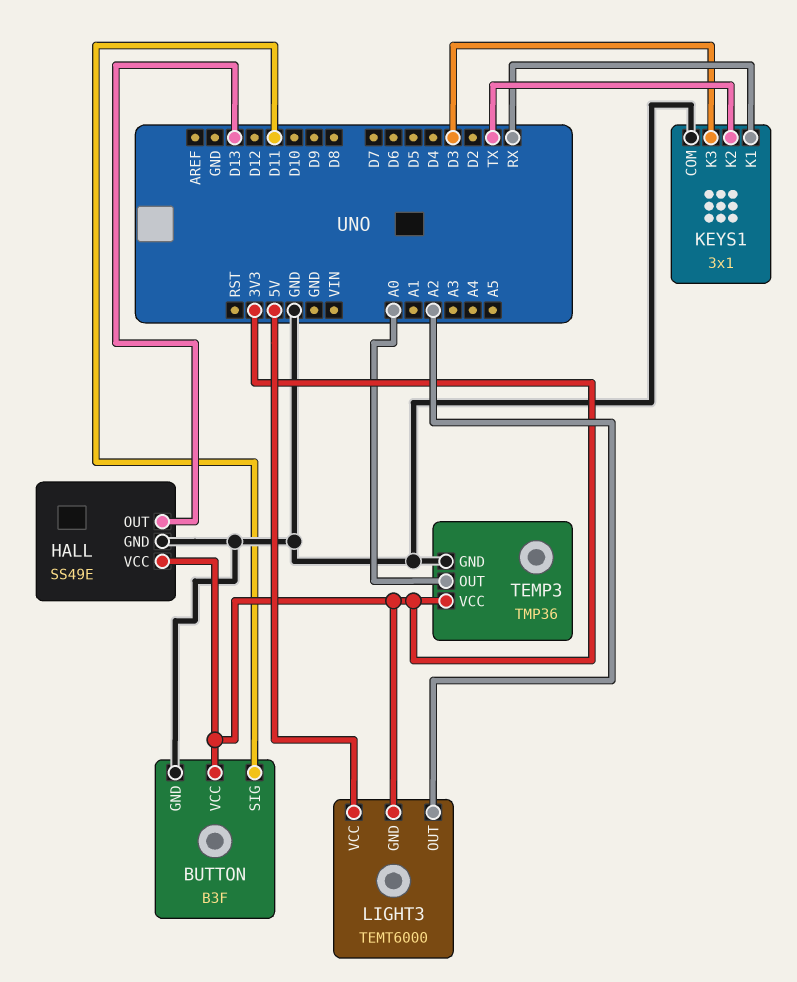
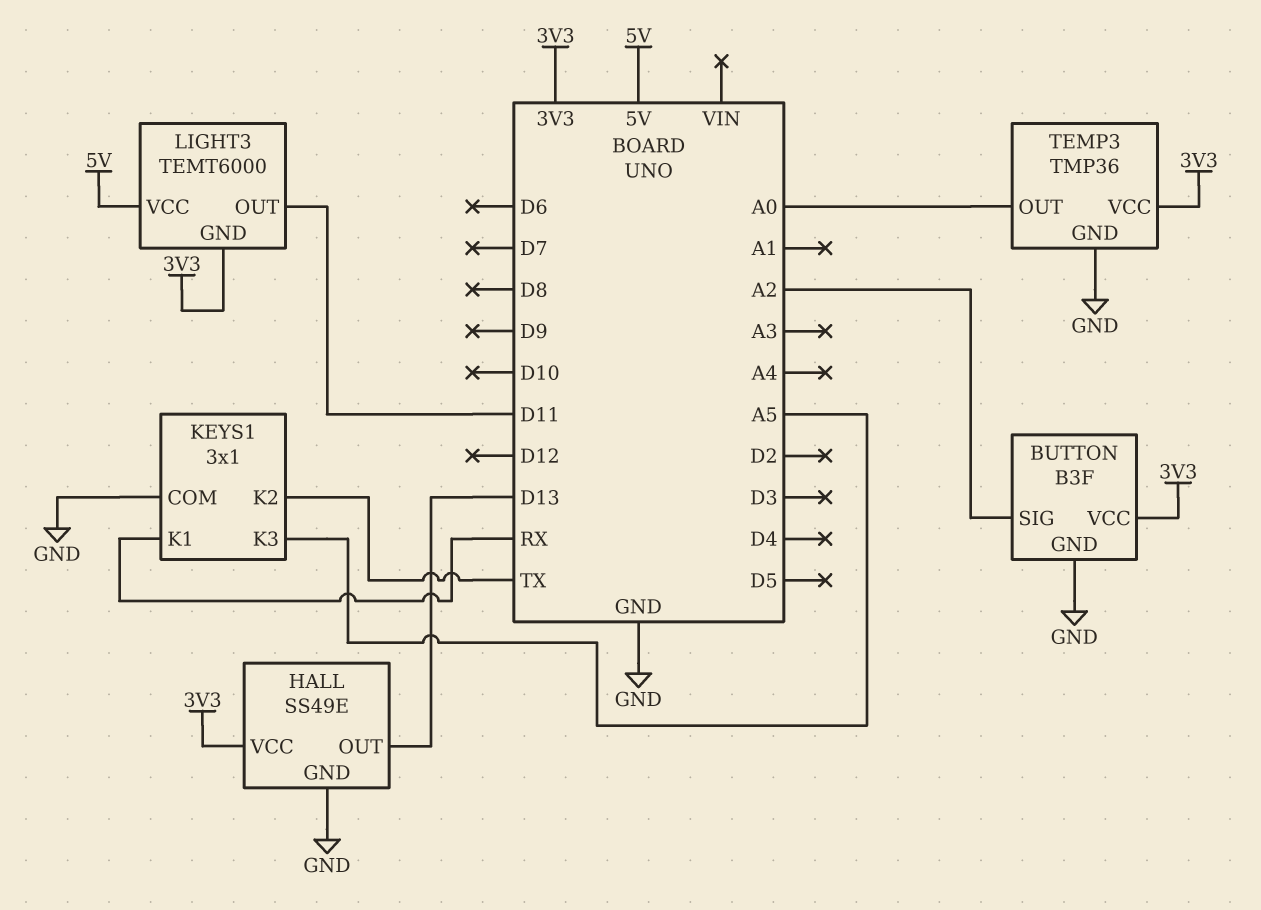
BUTTON pin SIG: D11 -> A2
KEYS1 pin K3: D3 -> A5
LIGHT3 pin OUT: A2 -> D11

